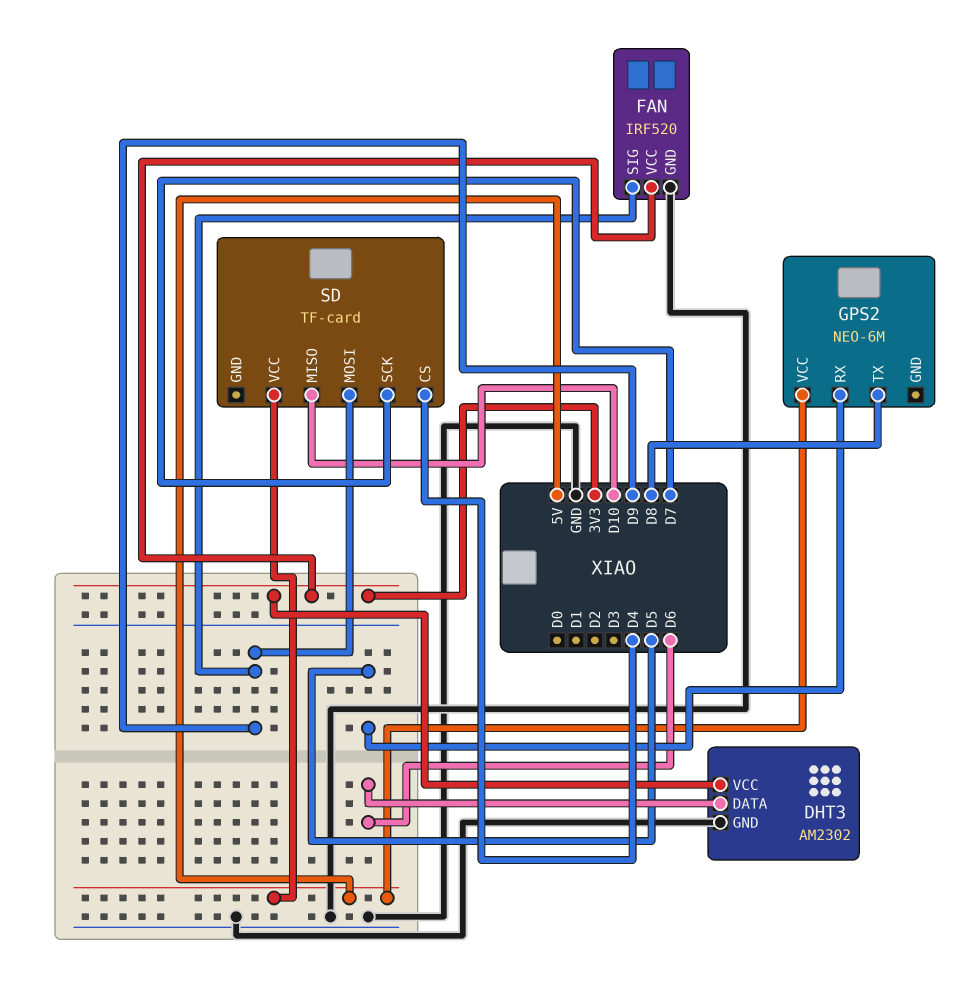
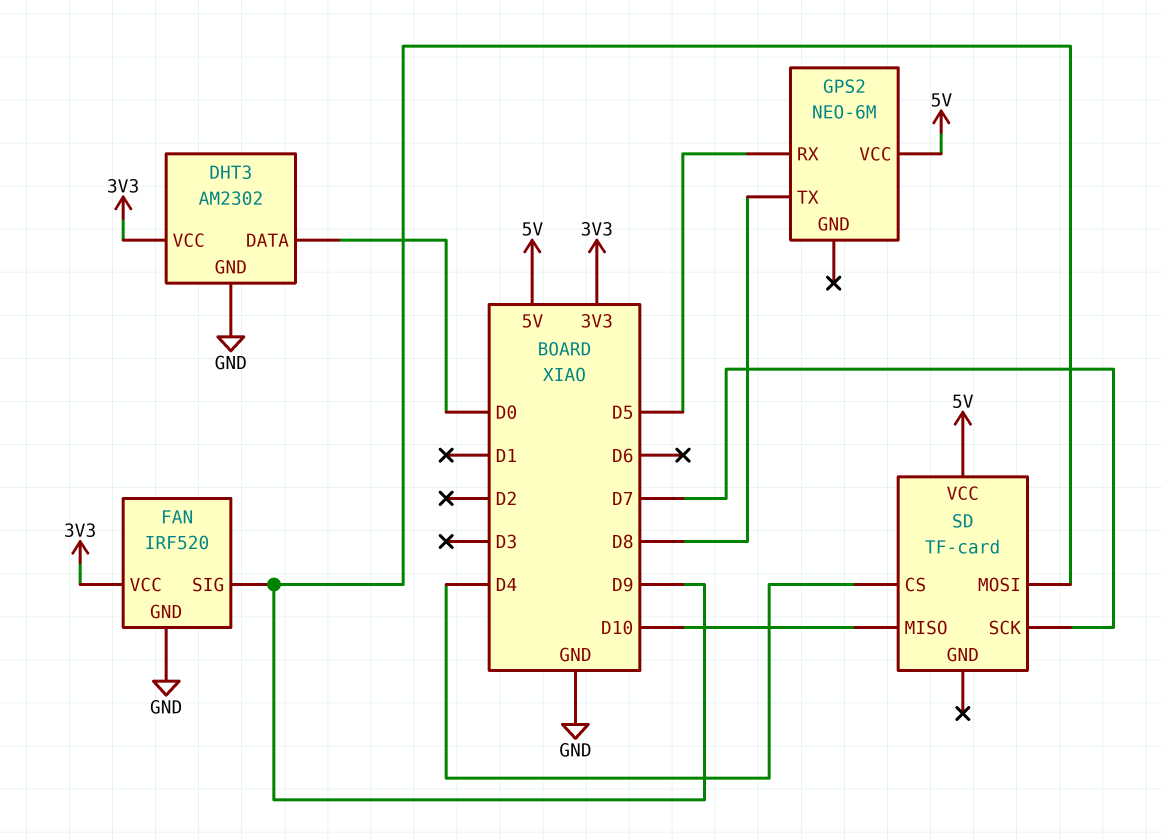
DHT3 pin DATA: D6 -> D0

